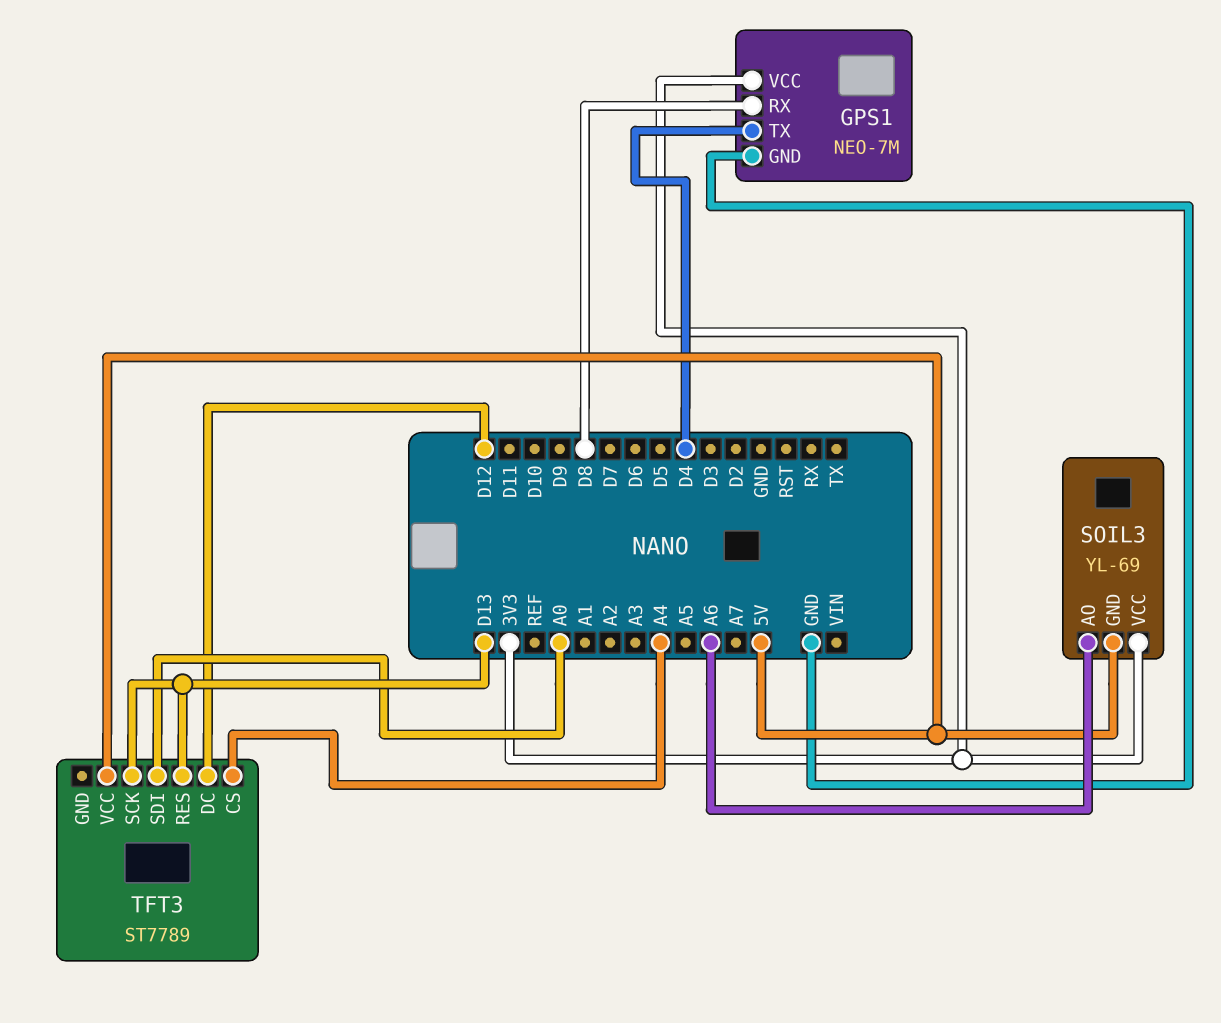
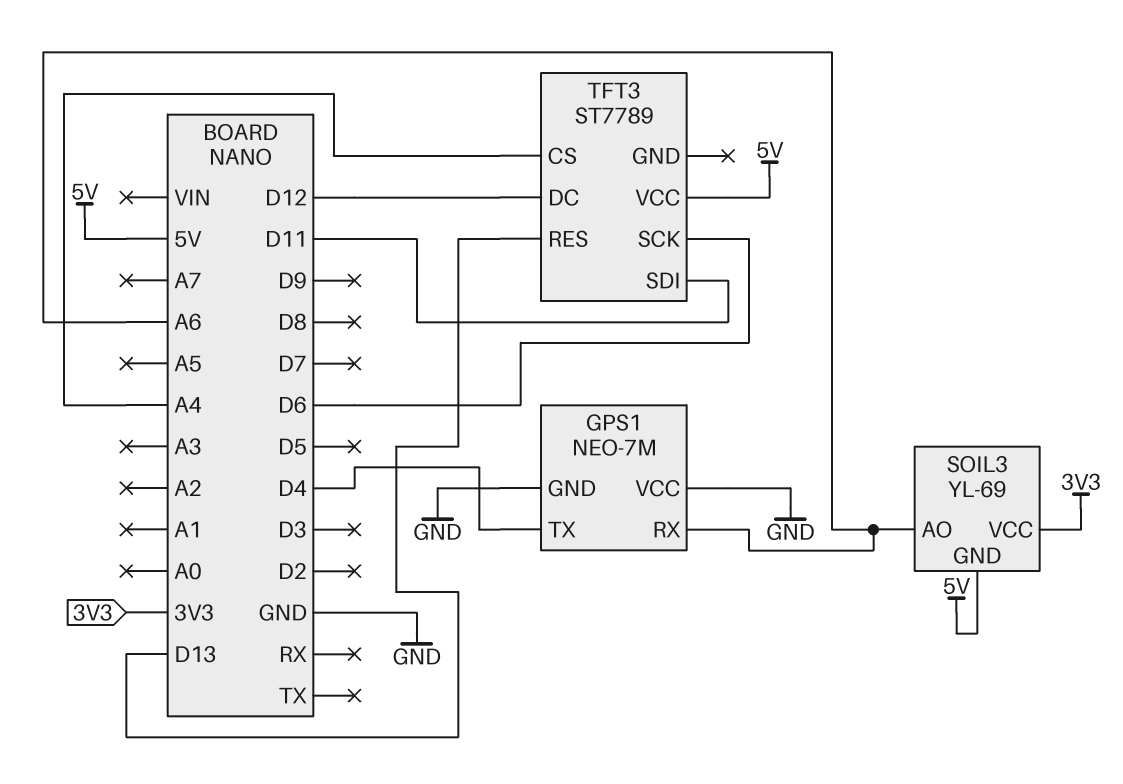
GPS1 pin RX: D8 -> A6
GPS1 pin VCC: 3V3 -> GND
TFT3 pin SCK: D13 -> D6
TFT3 pin SDI: A0 -> D11

